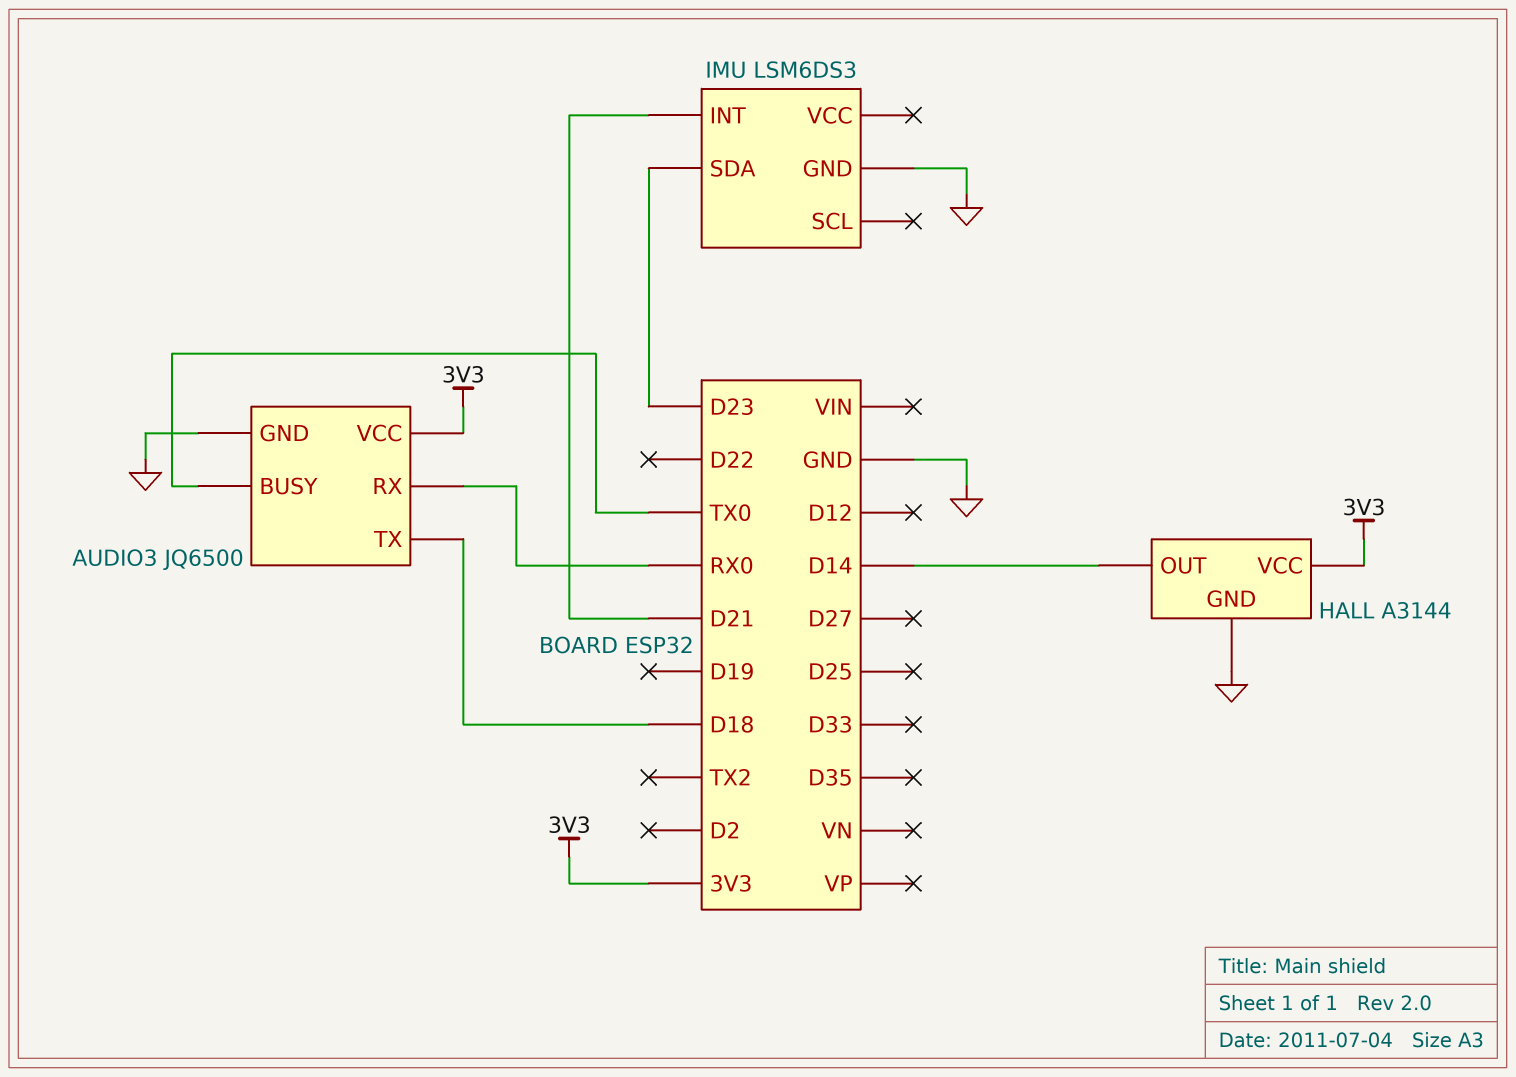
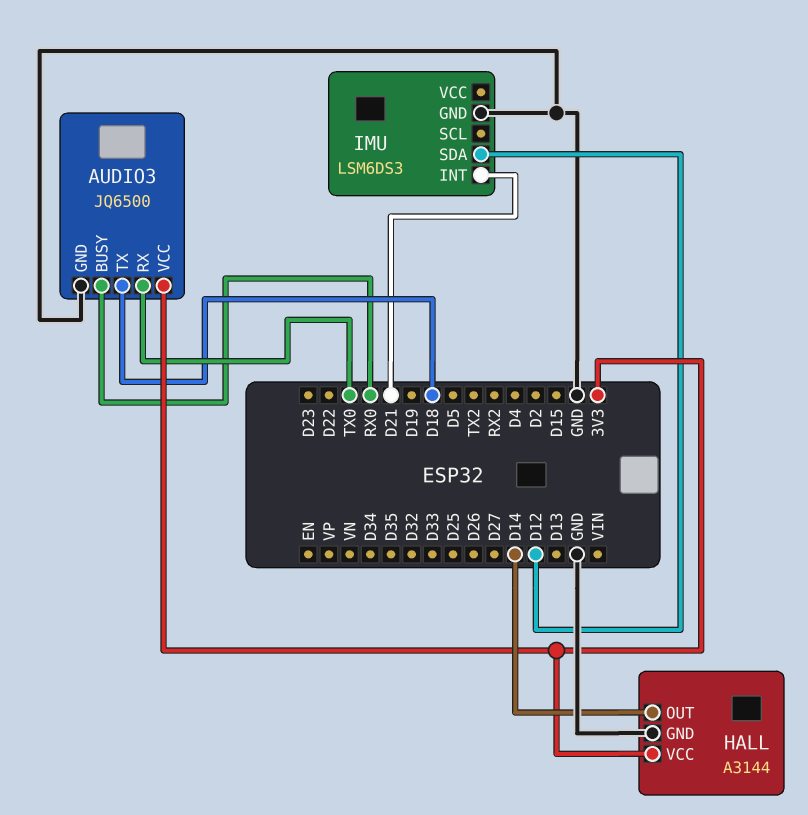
AUDIO3 pin BUSY: TX0 -> RX0
AUDIO3 pin RX: RX0 -> TX0
IMU pin SDA: D23 -> D12

